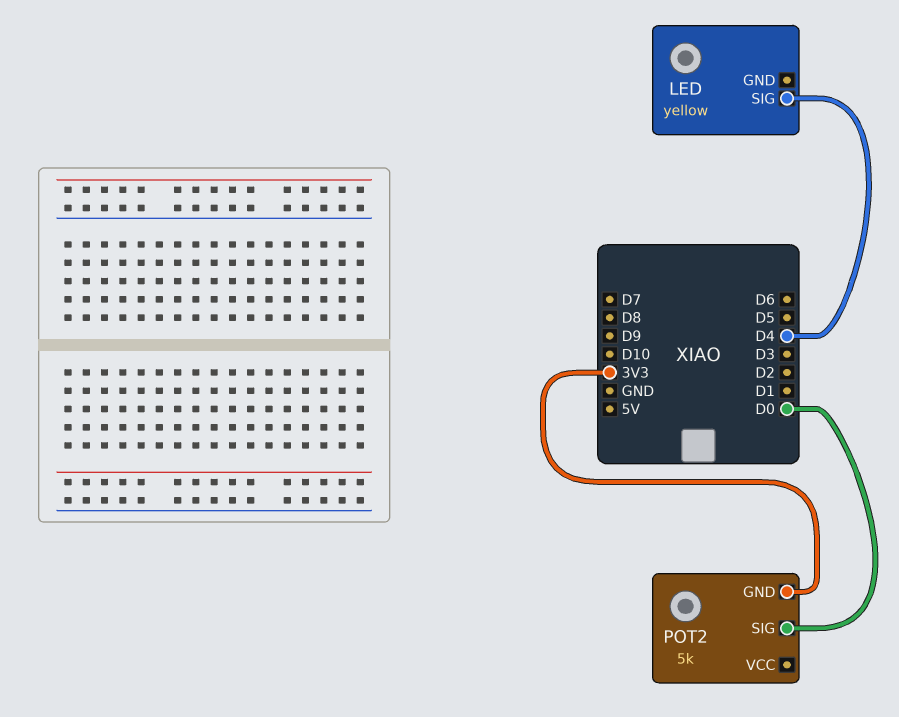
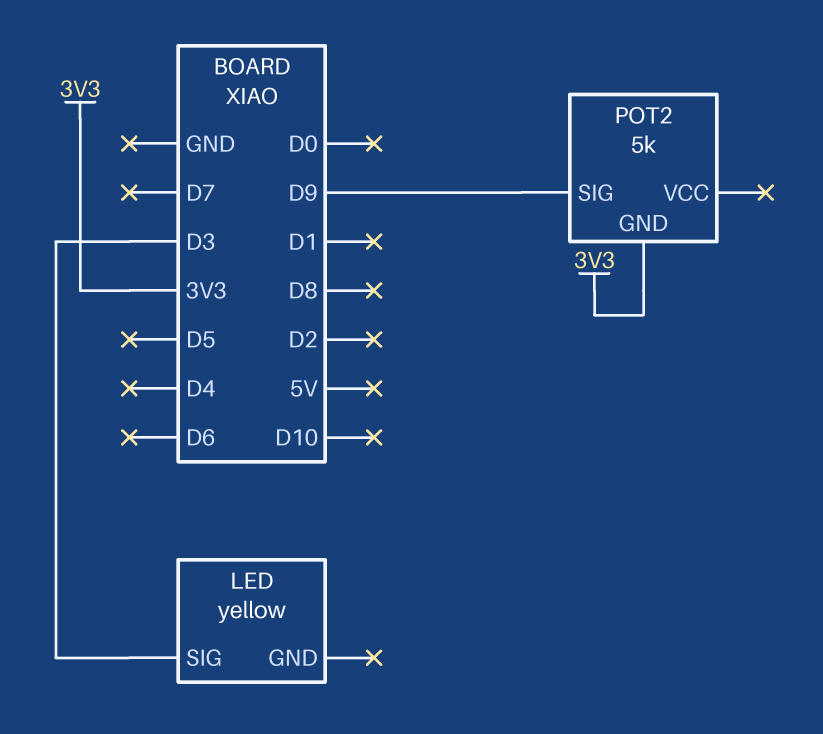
LED pin SIG: D4 -> D3
POT2 pin SIG: D0 -> D9

